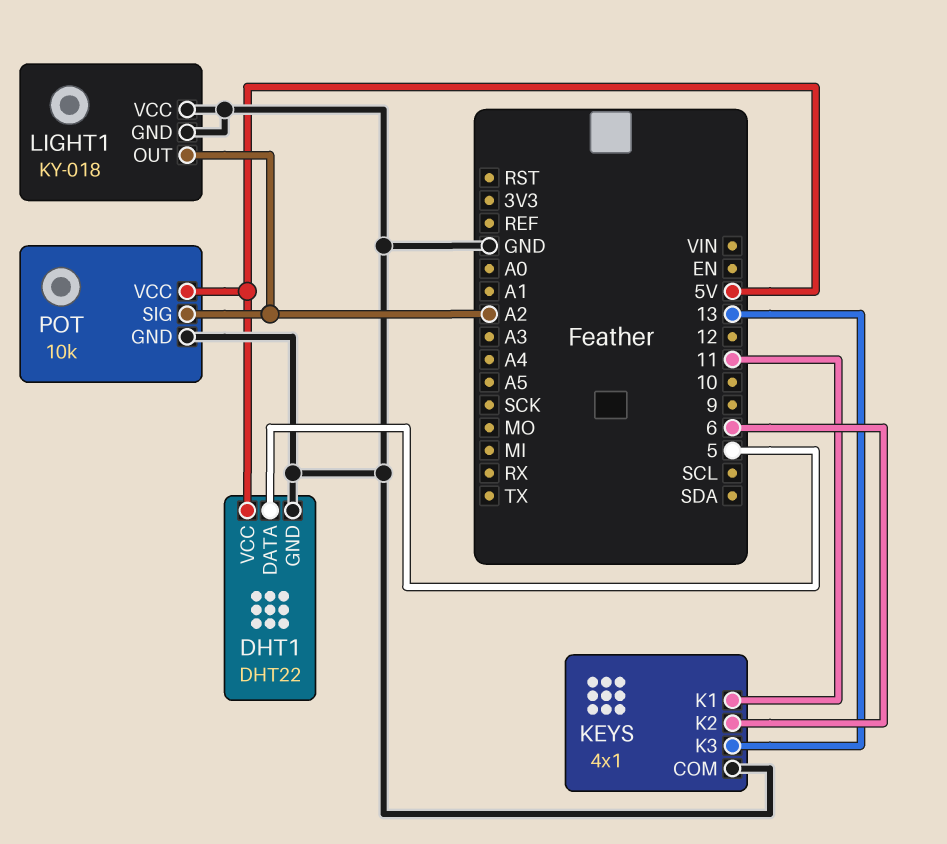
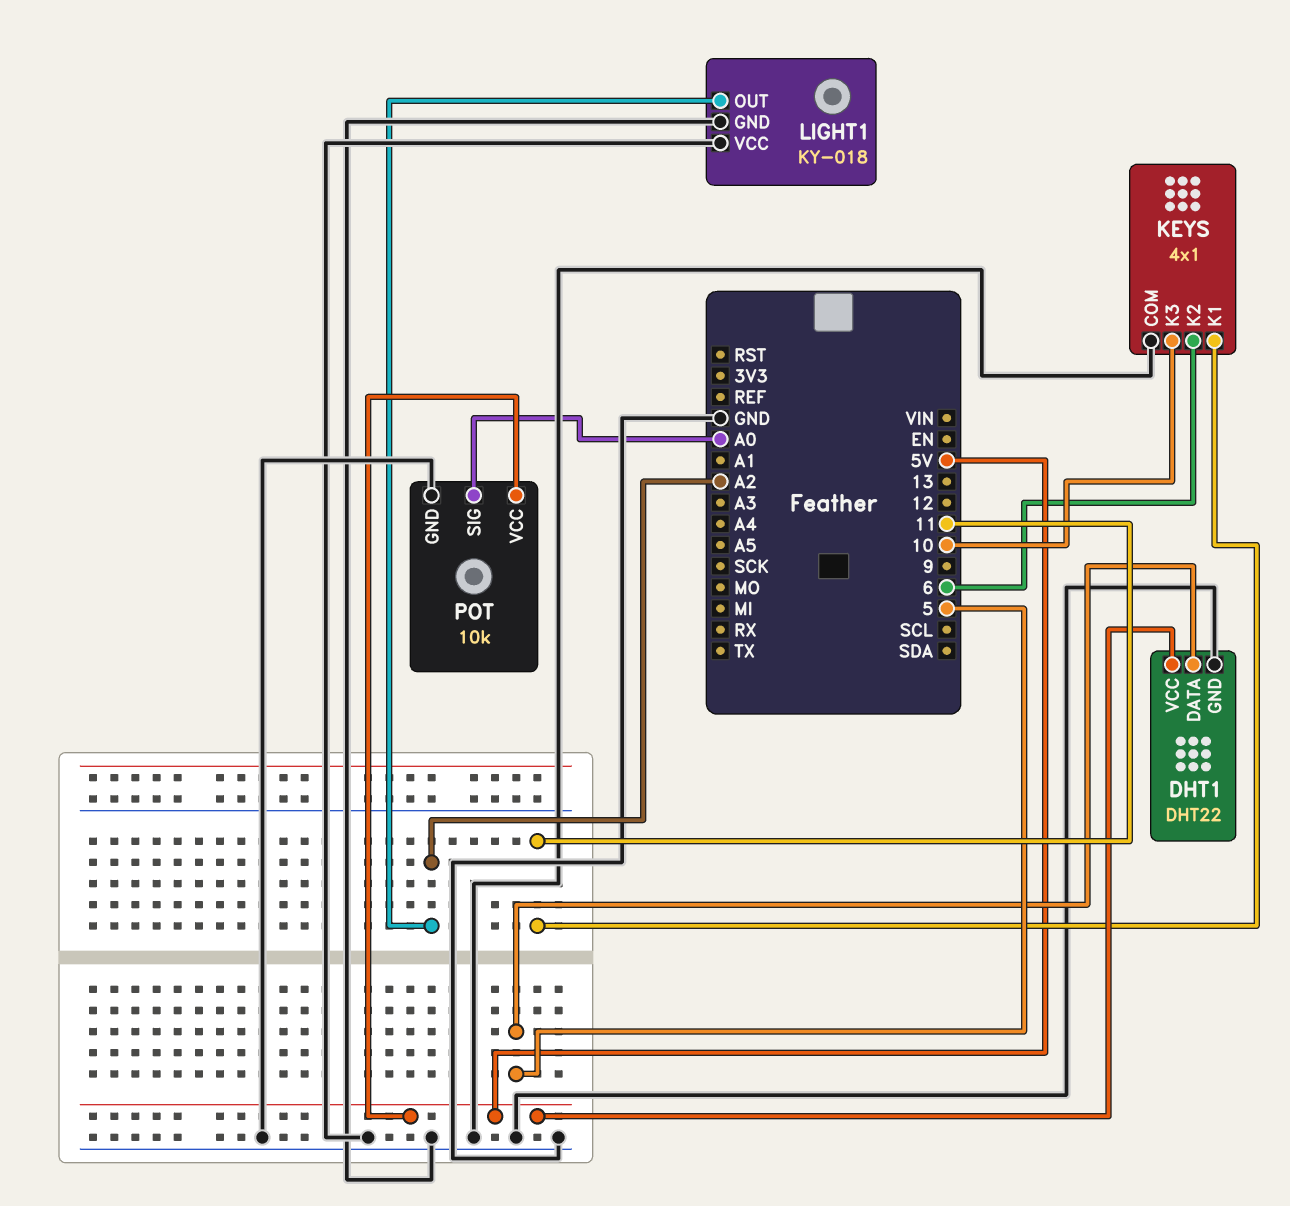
KEYS pin K3: 13 -> 10
POT pin SIG: A2 -> A0

